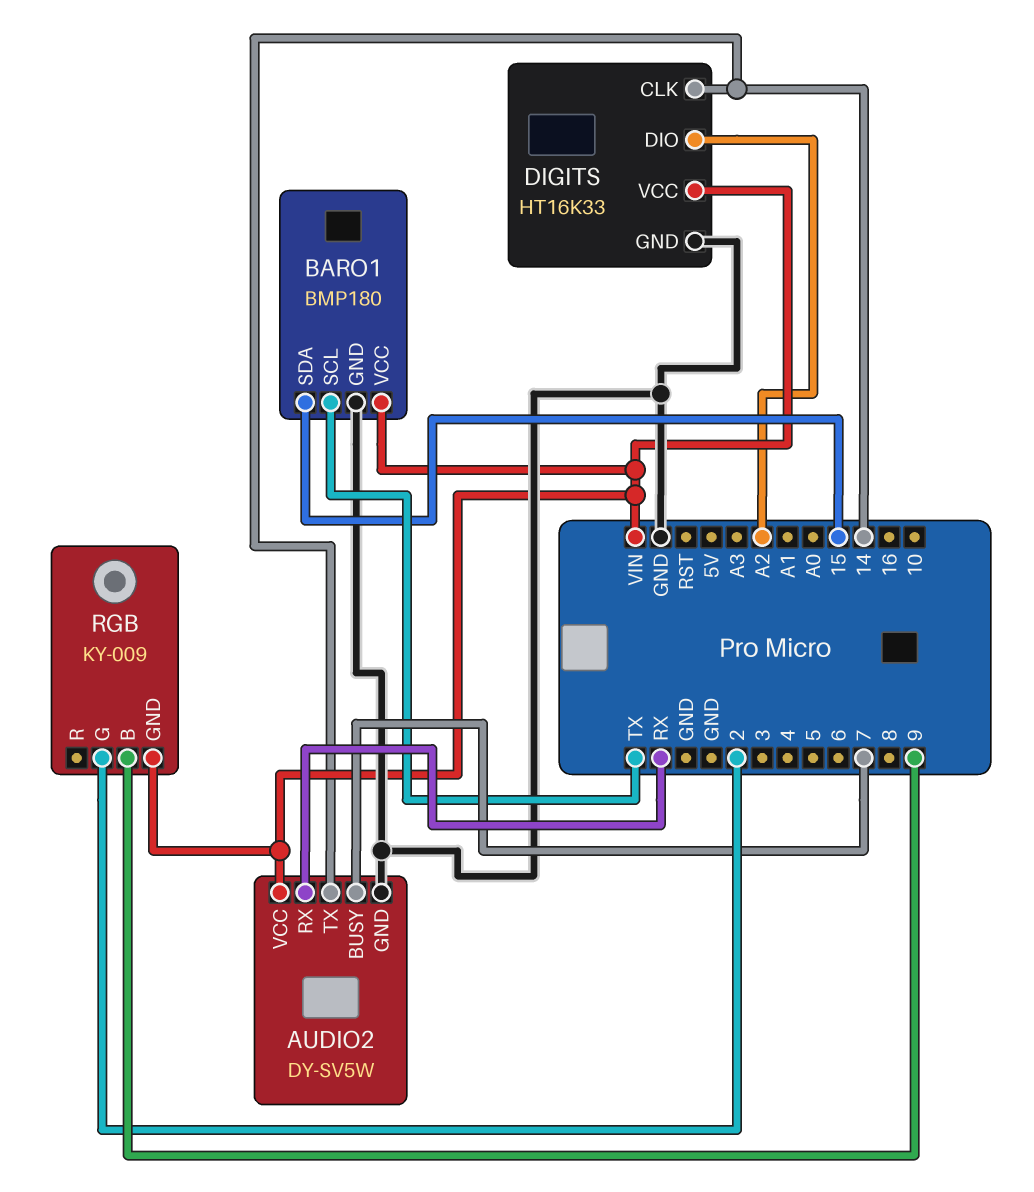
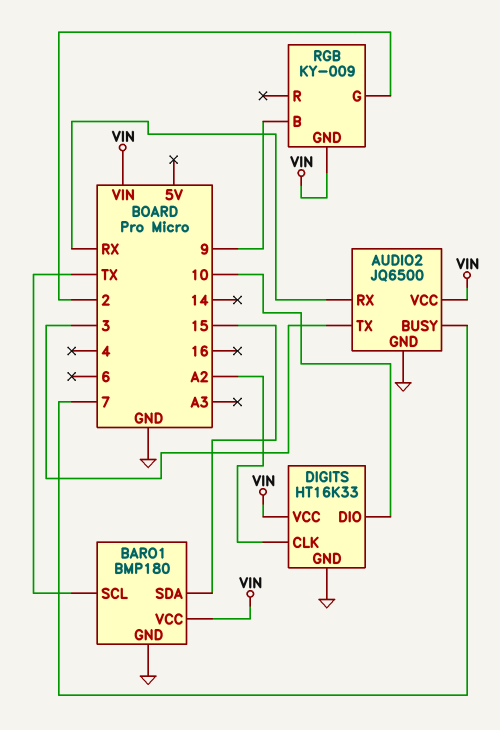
AUDIO2: DY-SV5W -> JQ6500
AUDIO2 pin TX: 14 -> 3
DIGITS pin CLK: 14 -> A2
DIGITS pin DIO: A2 -> 10

